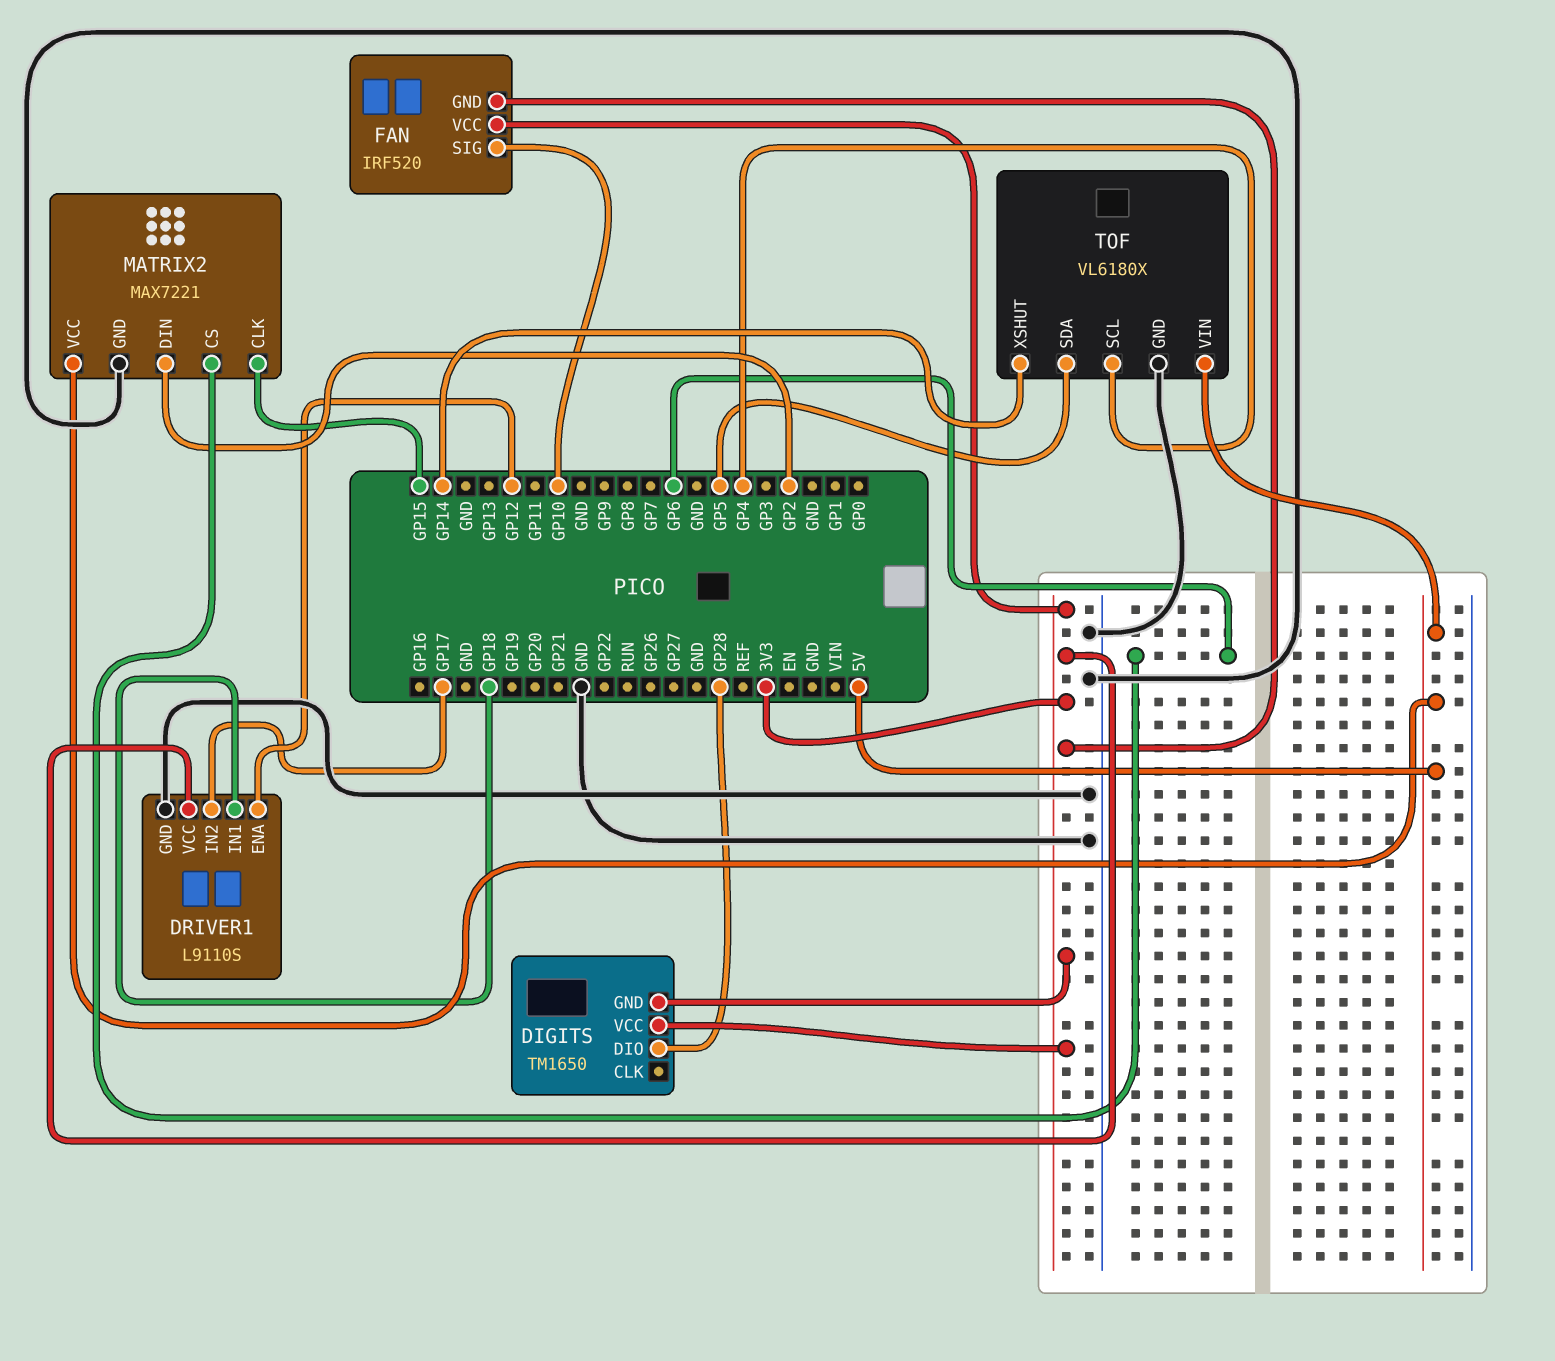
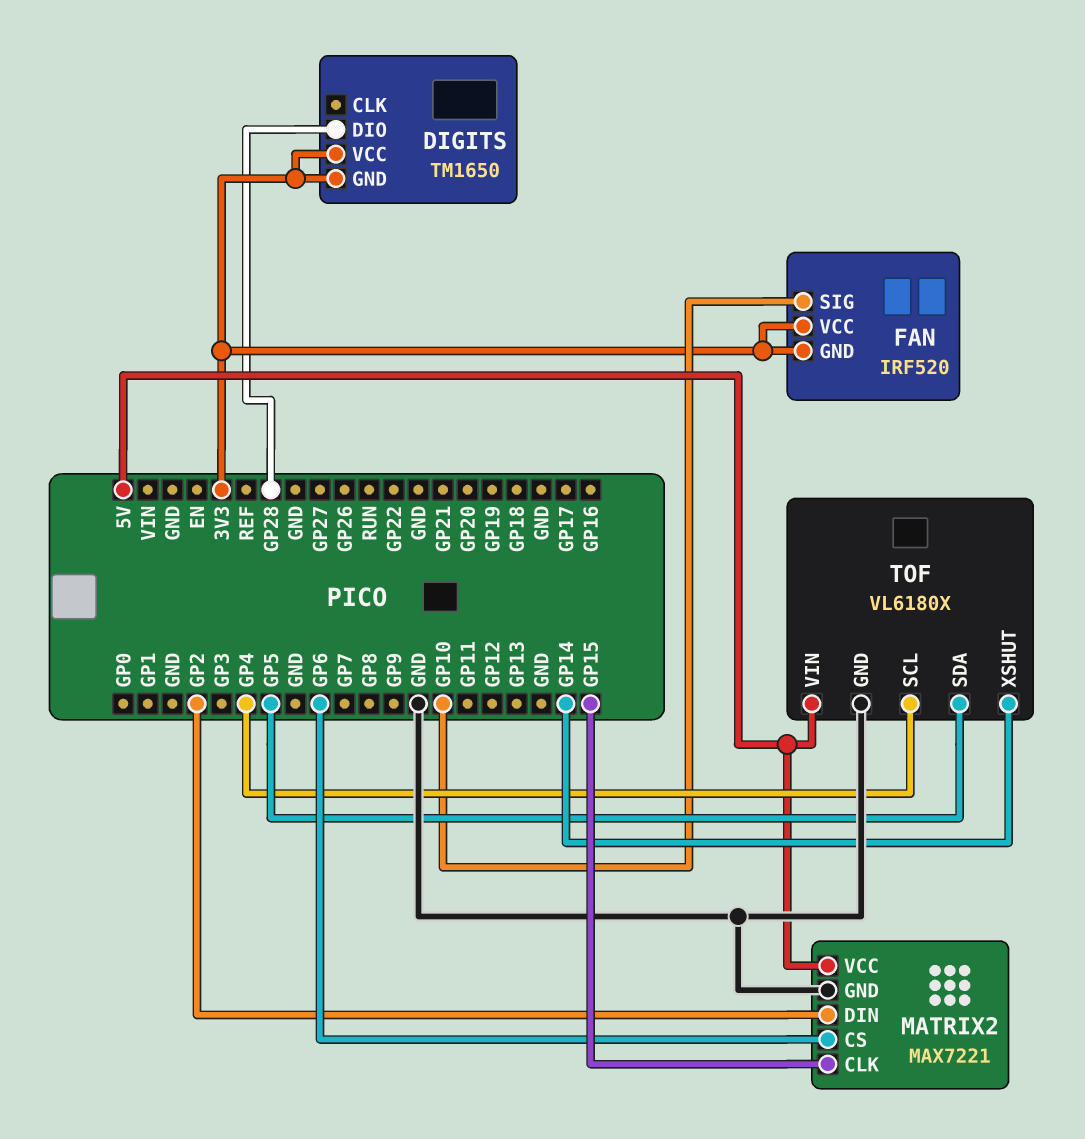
DRIVER1: L9110S -> none
DRIVER1 pin ENA: GP12 -> none
DRIVER1 pin GND: GND -> none
DRIVER1 pin IN1: GP18 -> none
DRIVER1 pin IN2: GP17 -> none
DRIVER1 pin VCC: 3V3 -> none

